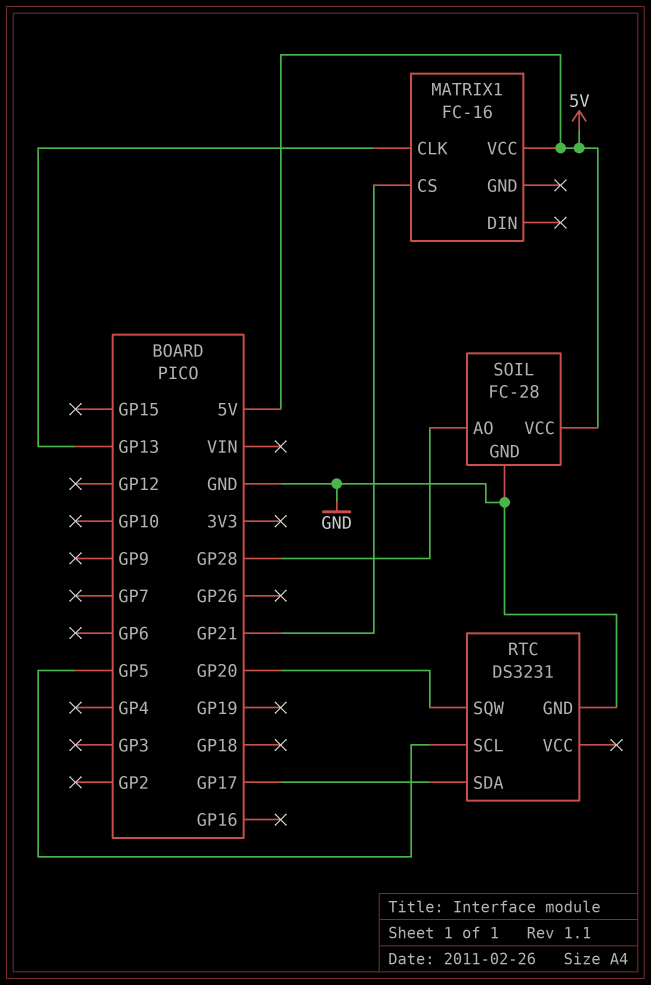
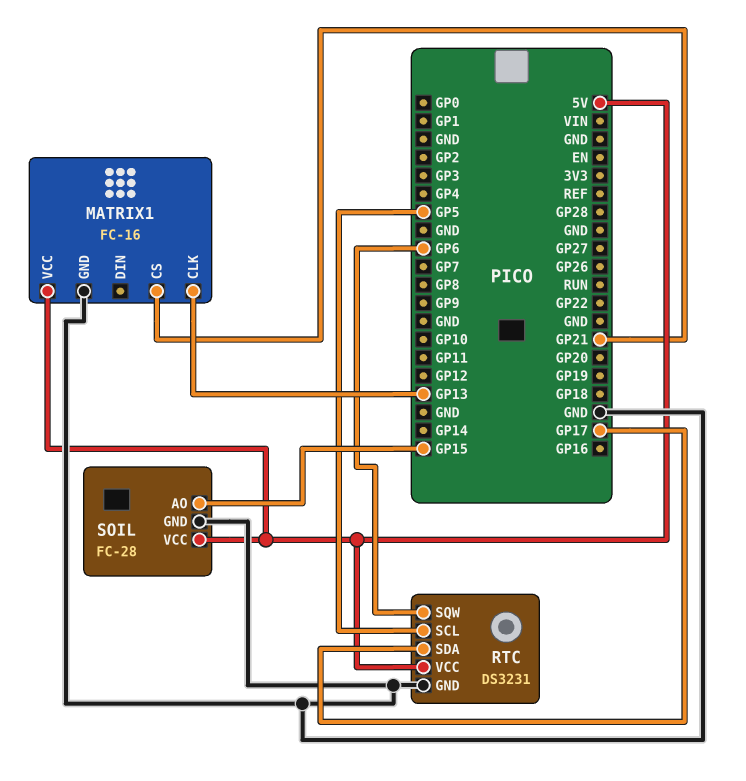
MATRIX1 pin GND: none -> GND
RTC pin SQW: GP20 -> GP6
RTC pin VCC: none -> 5V
SOIL pin AO: GP28 -> GP15

